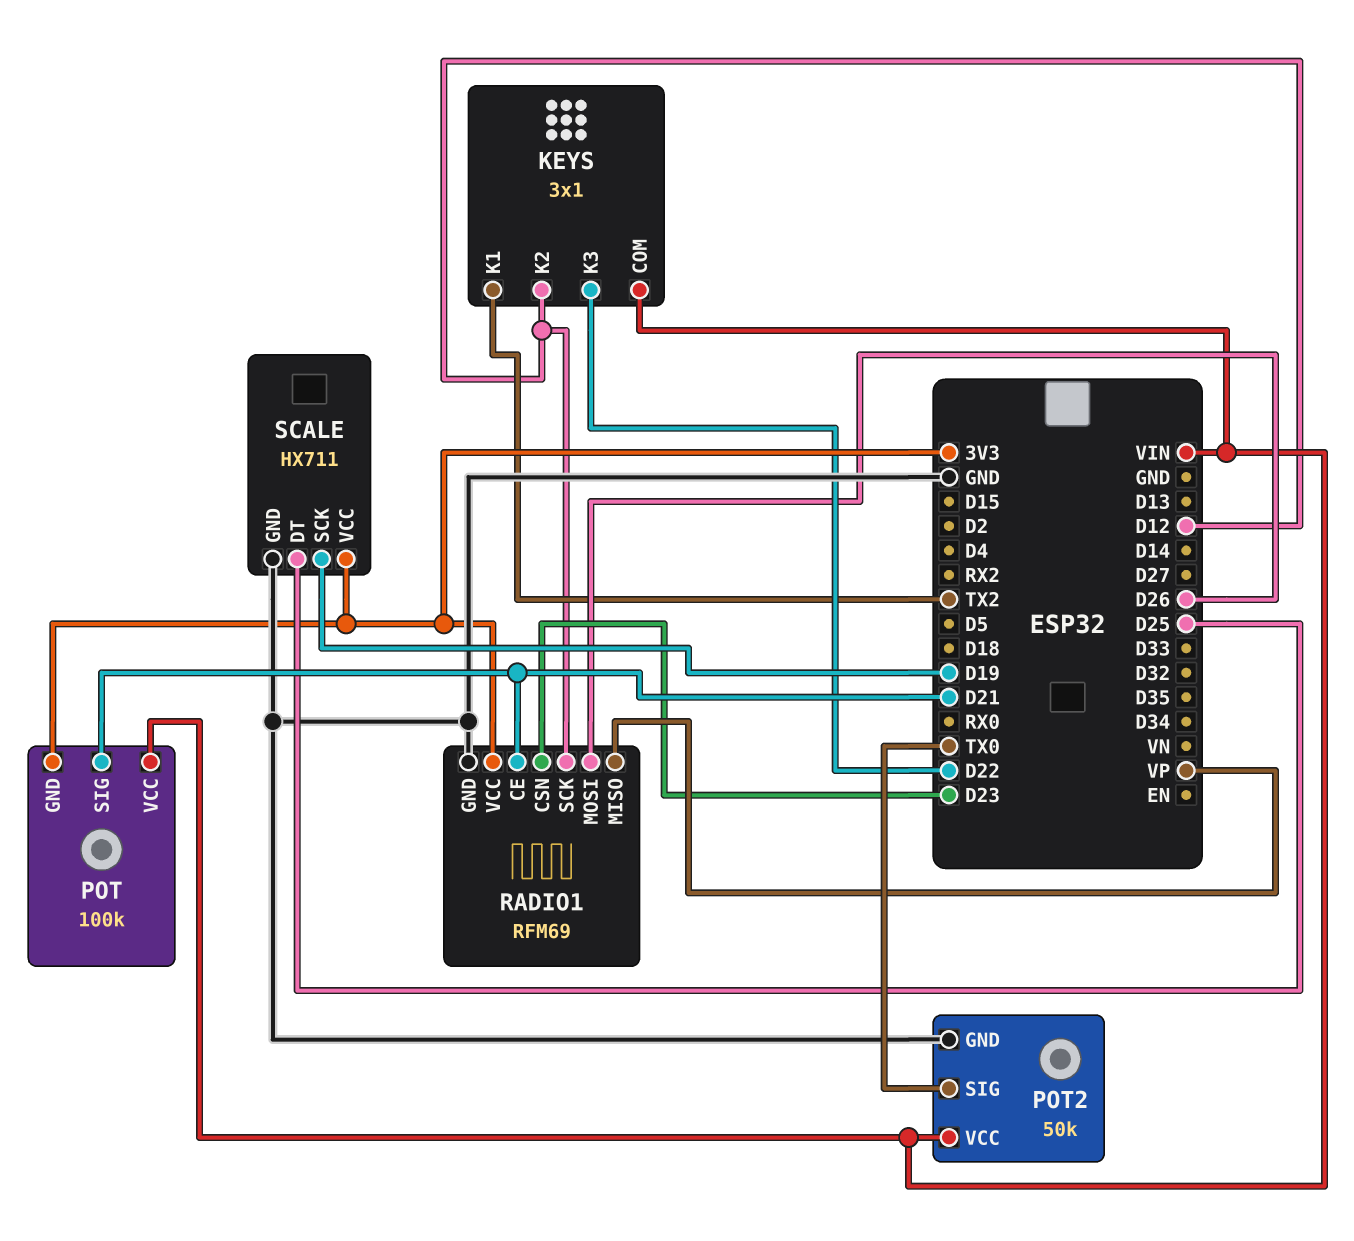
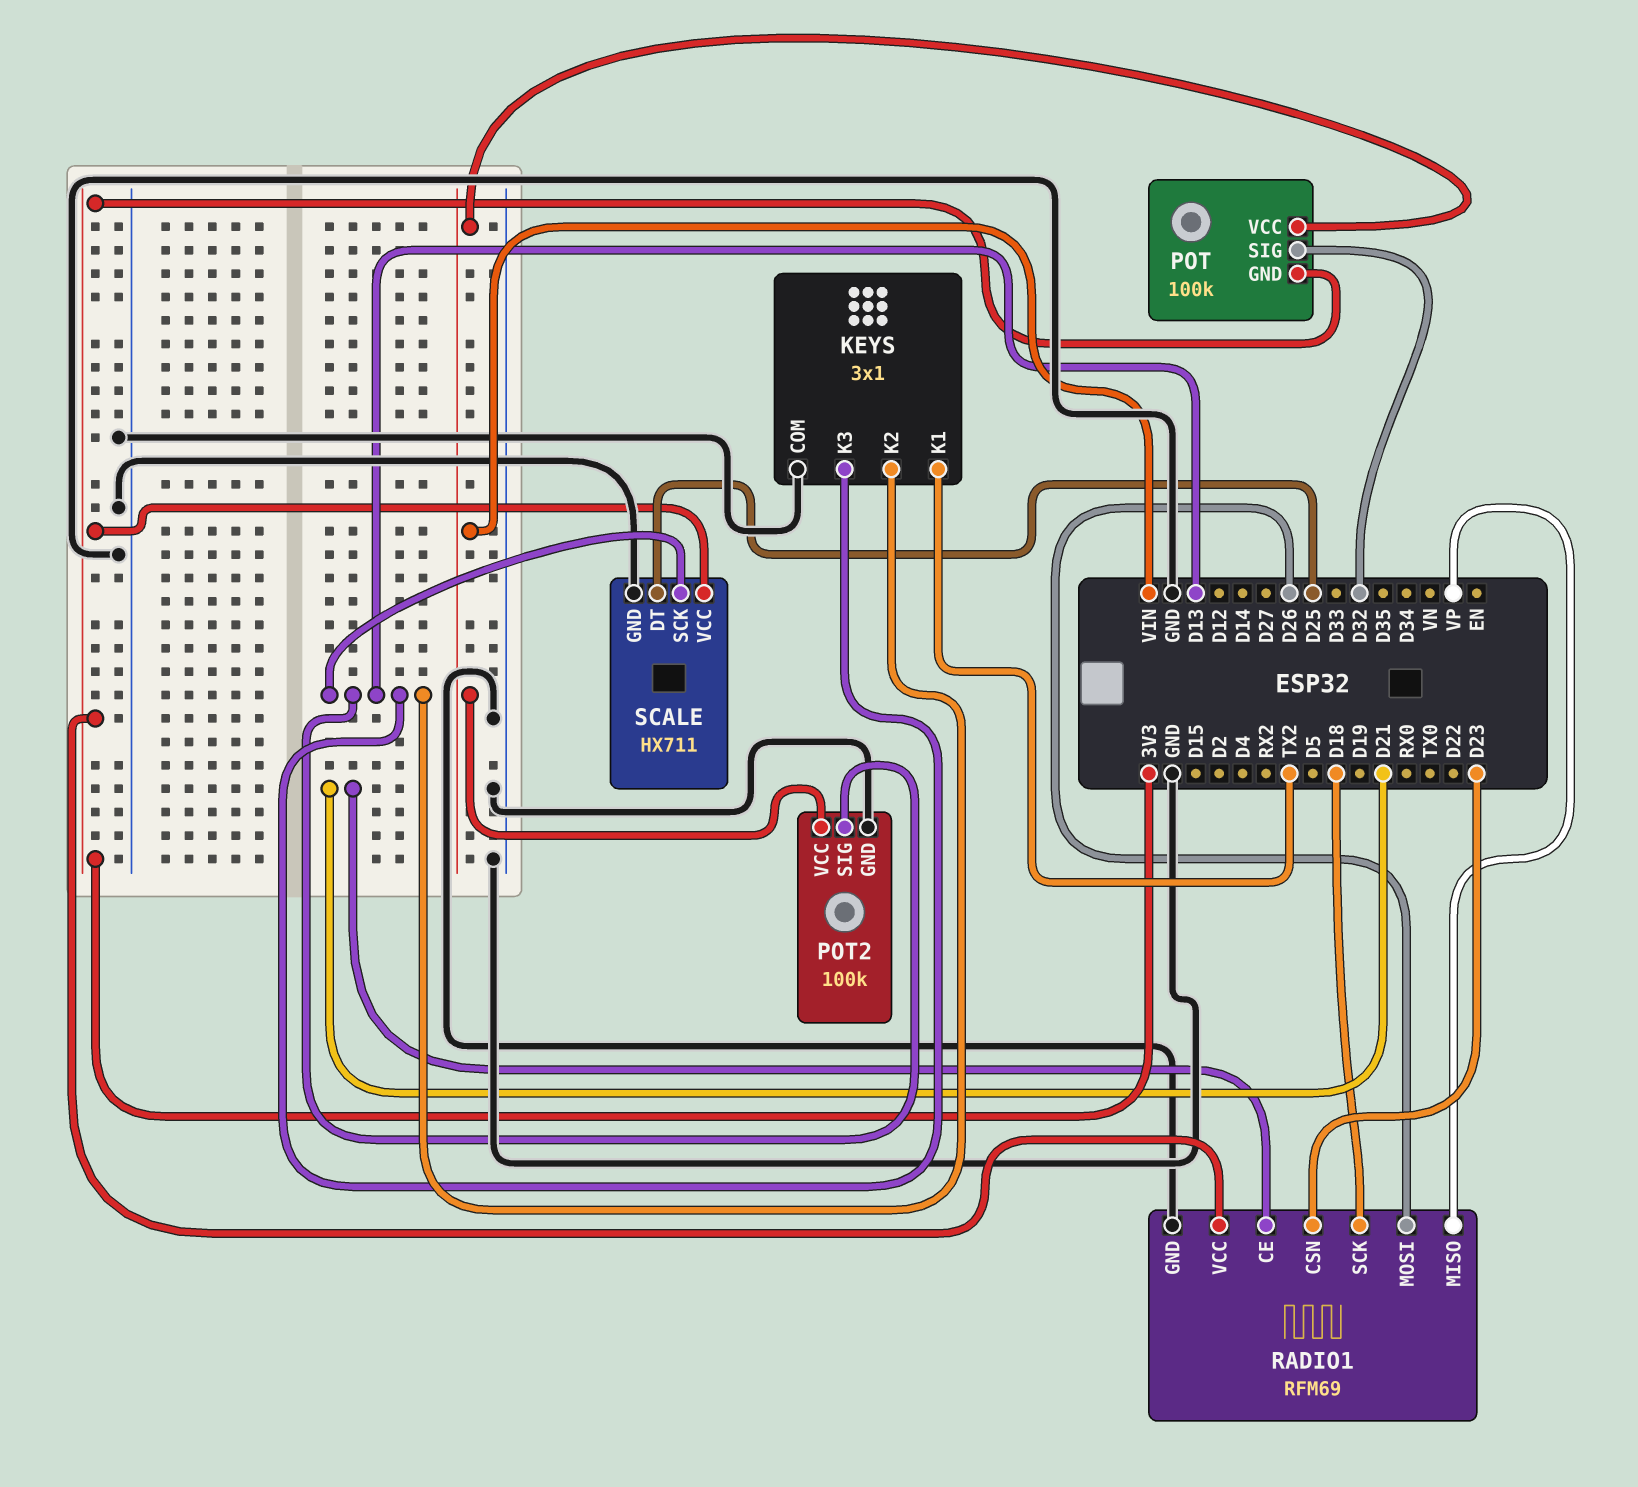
KEYS pin COM: VIN -> GND
KEYS pin K2: D12 -> D13
KEYS pin K3: D22 -> D13
POT pin SIG: D21 -> D32
POT2: 50k -> 100k
POT2 pin SIG: TX0 -> D13
RADIO1 pin SCK: D12 -> D18
SCALE pin SCK: D19 -> D13

